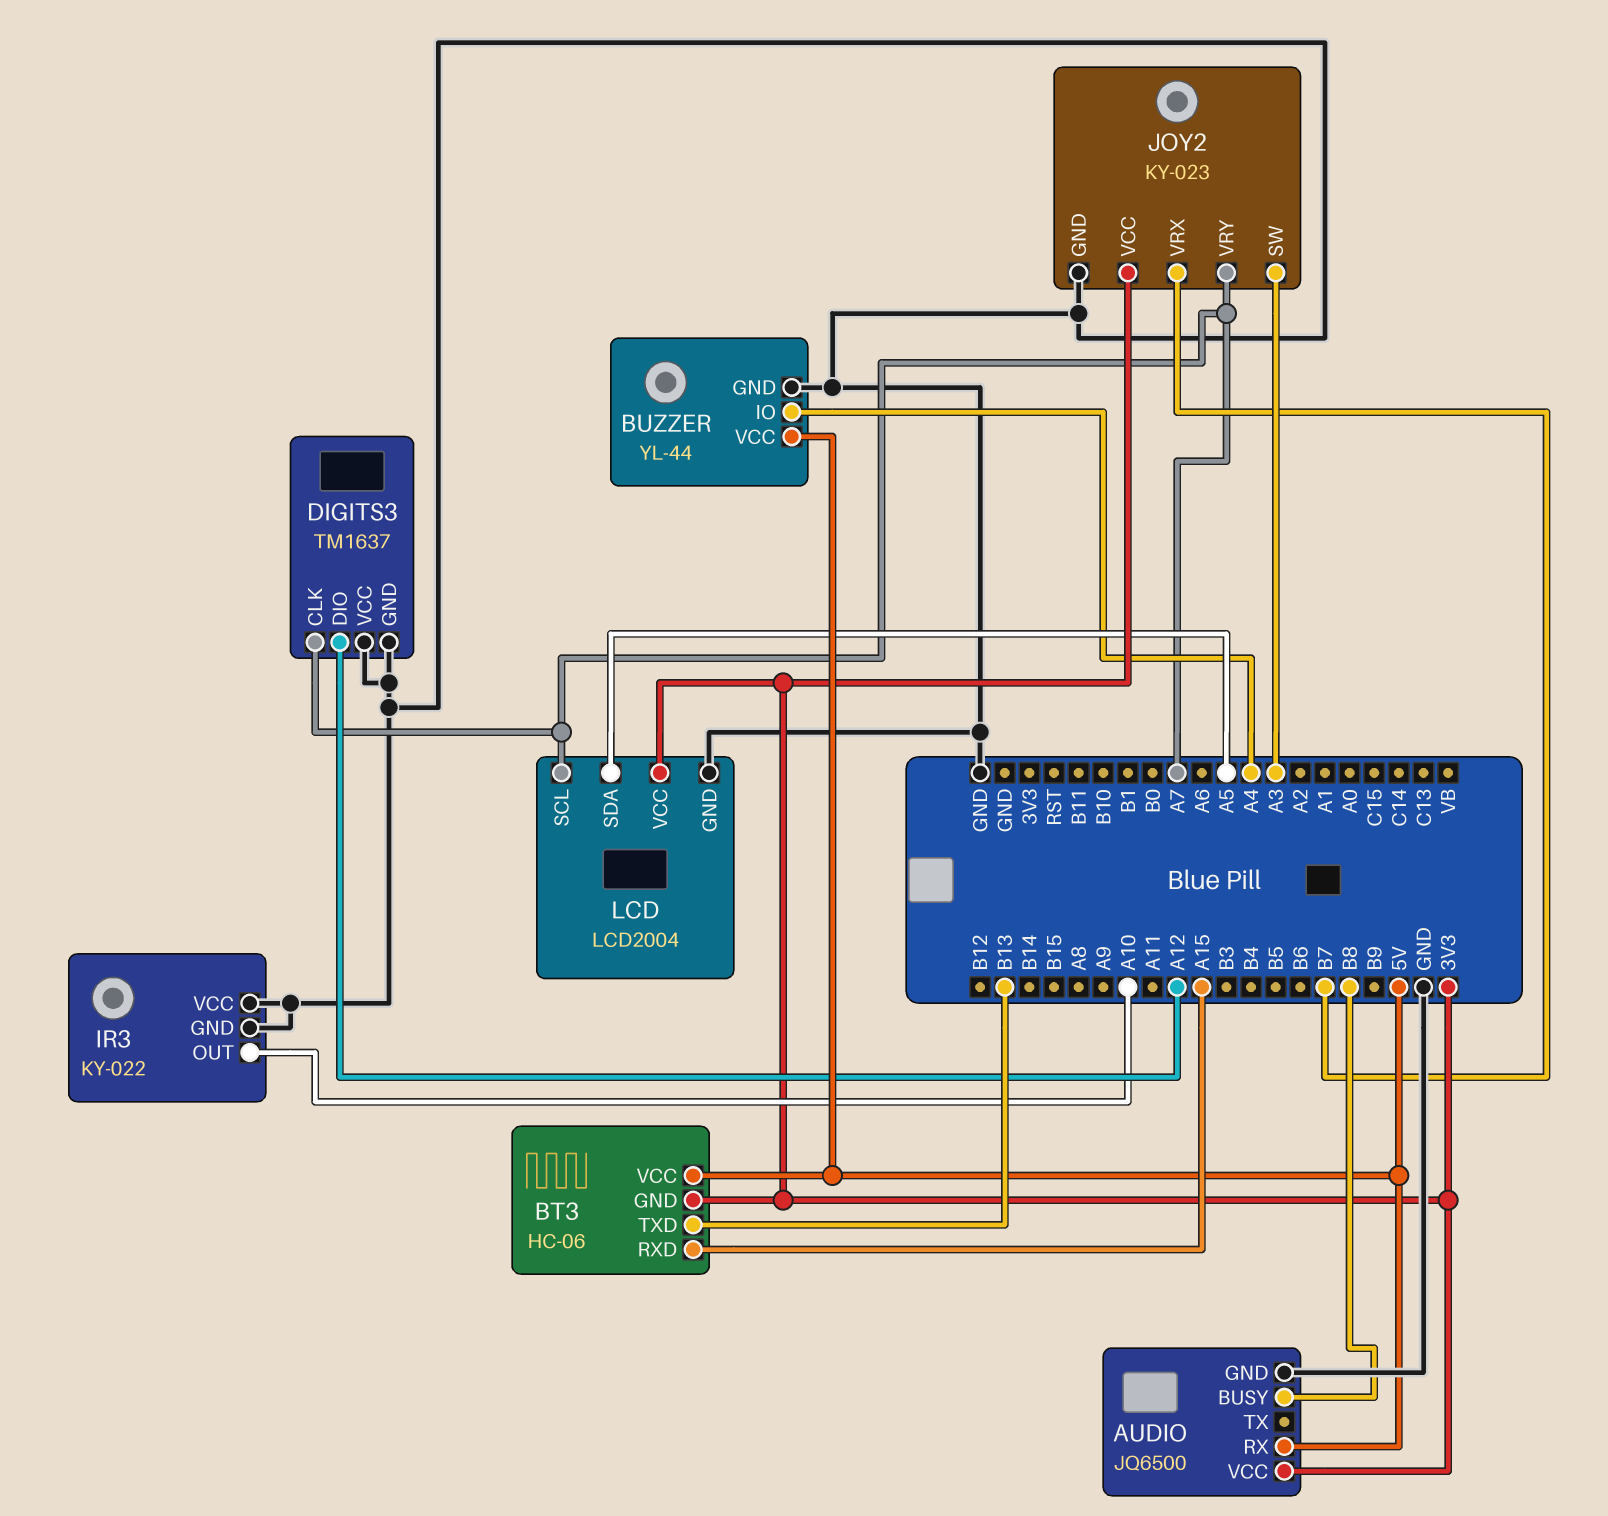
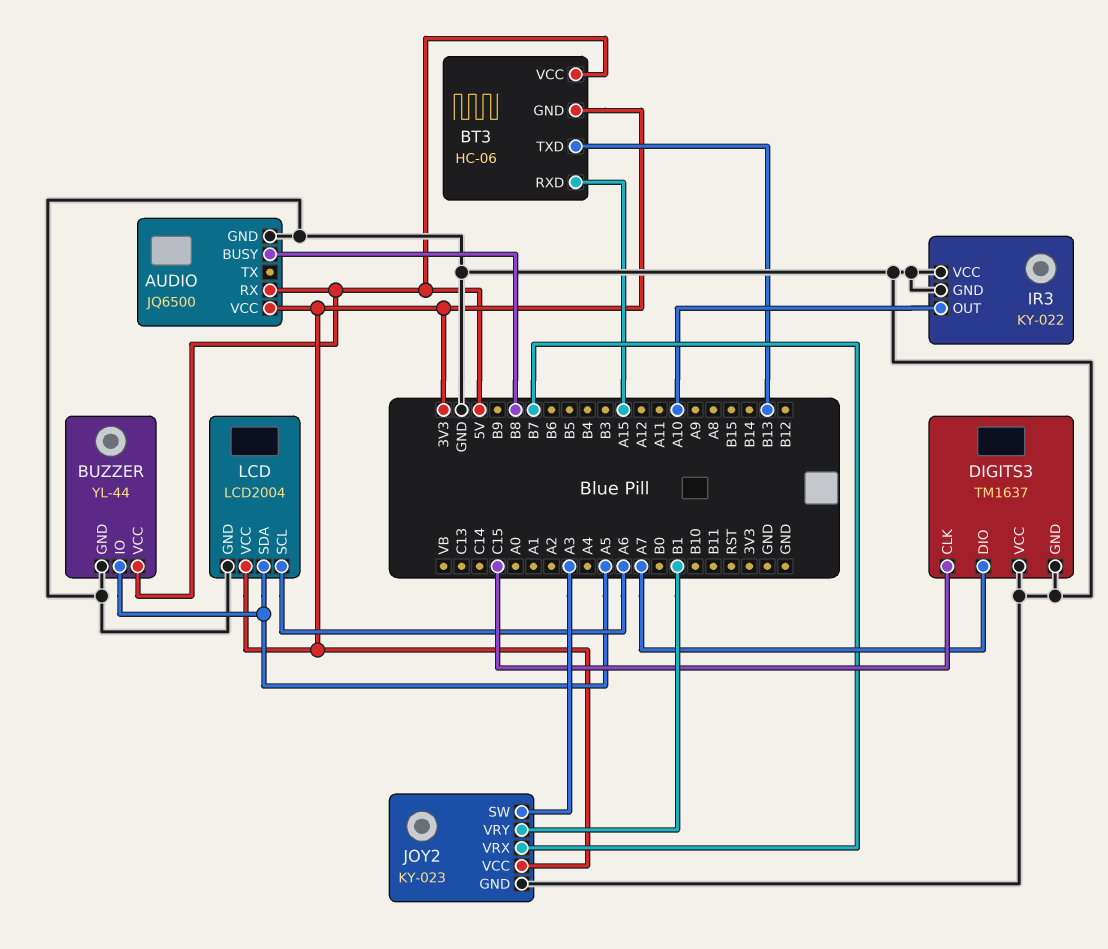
BUZZER pin IO: A4 -> A5
DIGITS3 pin CLK: A7 -> C15
DIGITS3 pin DIO: A12 -> A7
JOY2 pin VRY: A7 -> B1
LCD pin SCL: A7 -> A6

